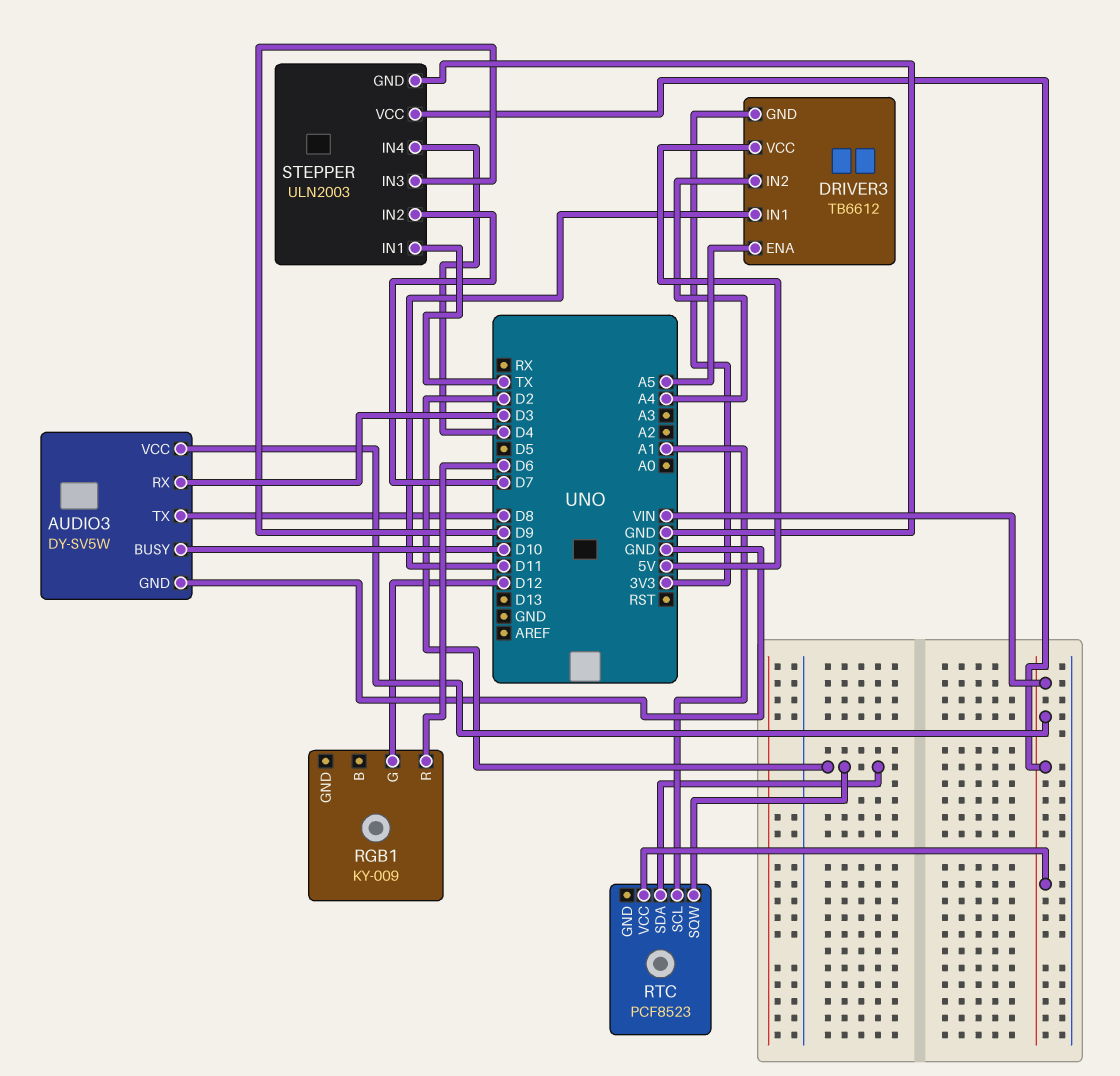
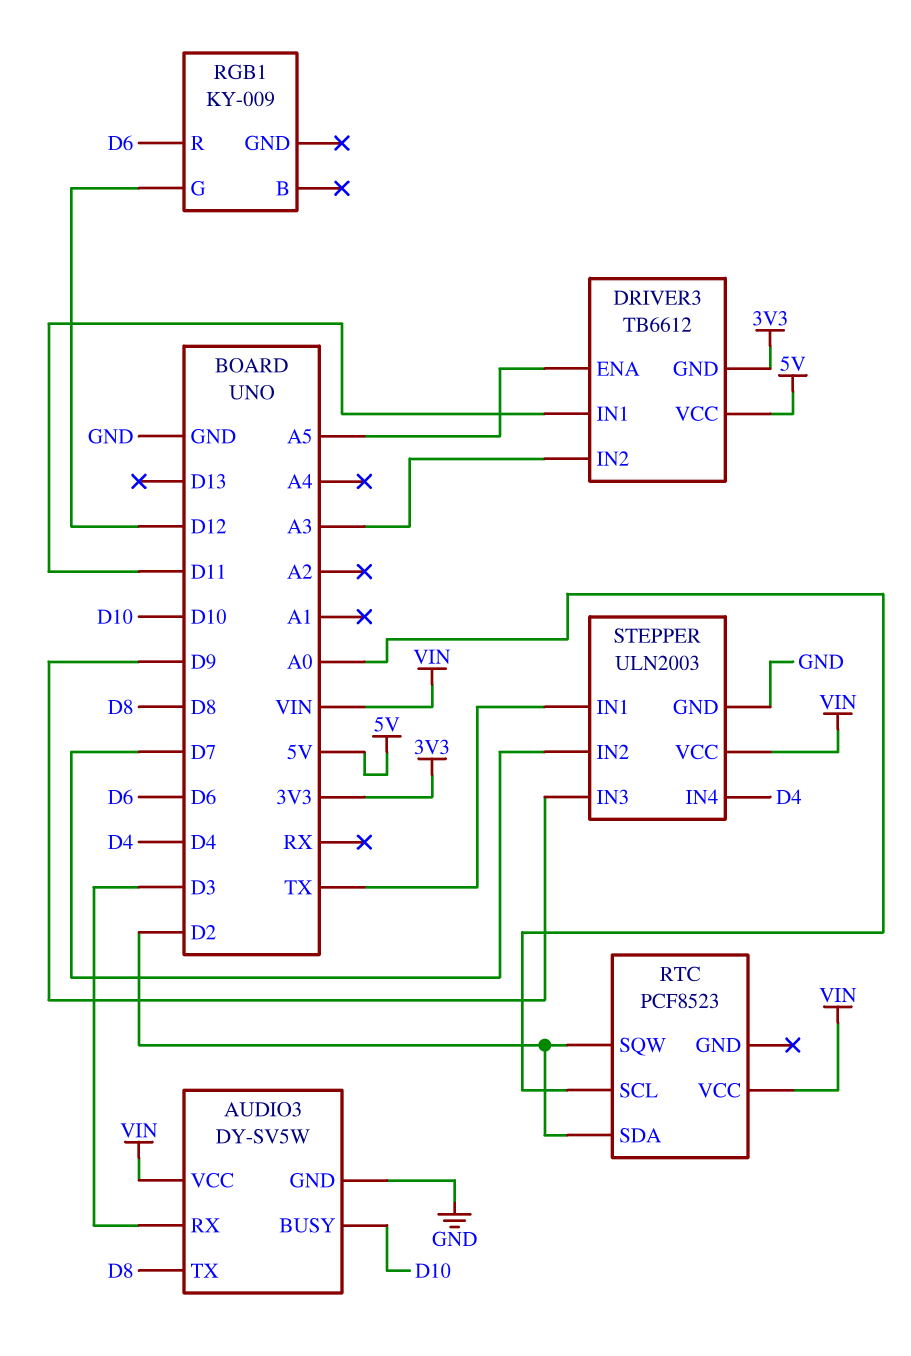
DRIVER3 pin IN2: A4 -> A3
RTC pin SCL: A1 -> A0

